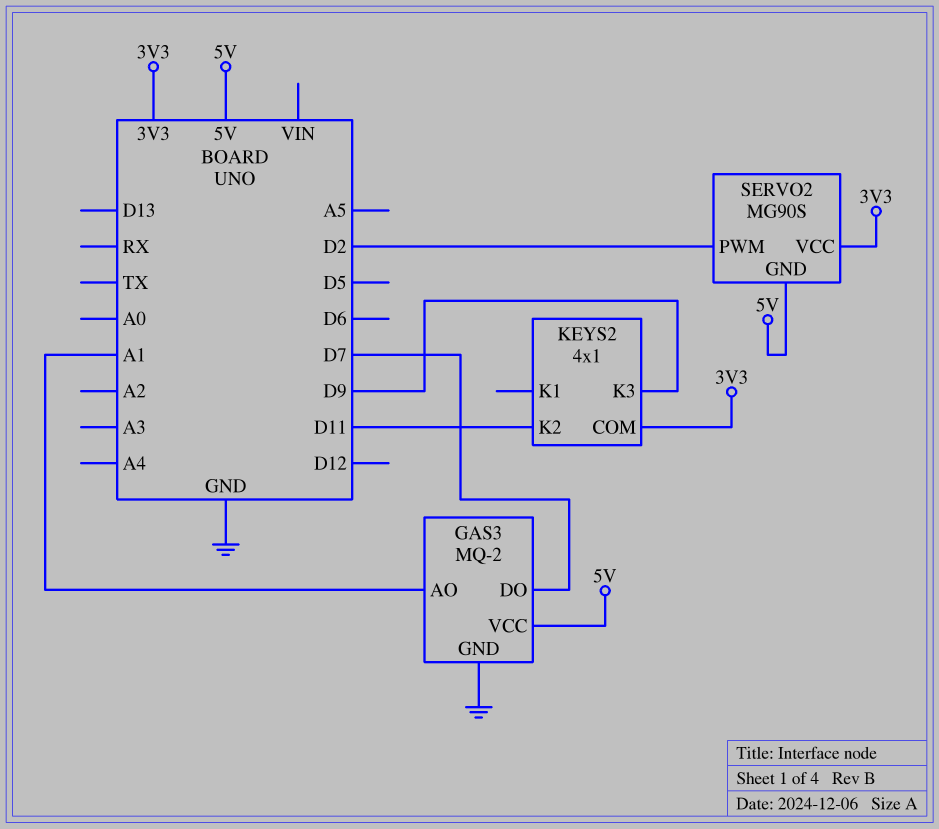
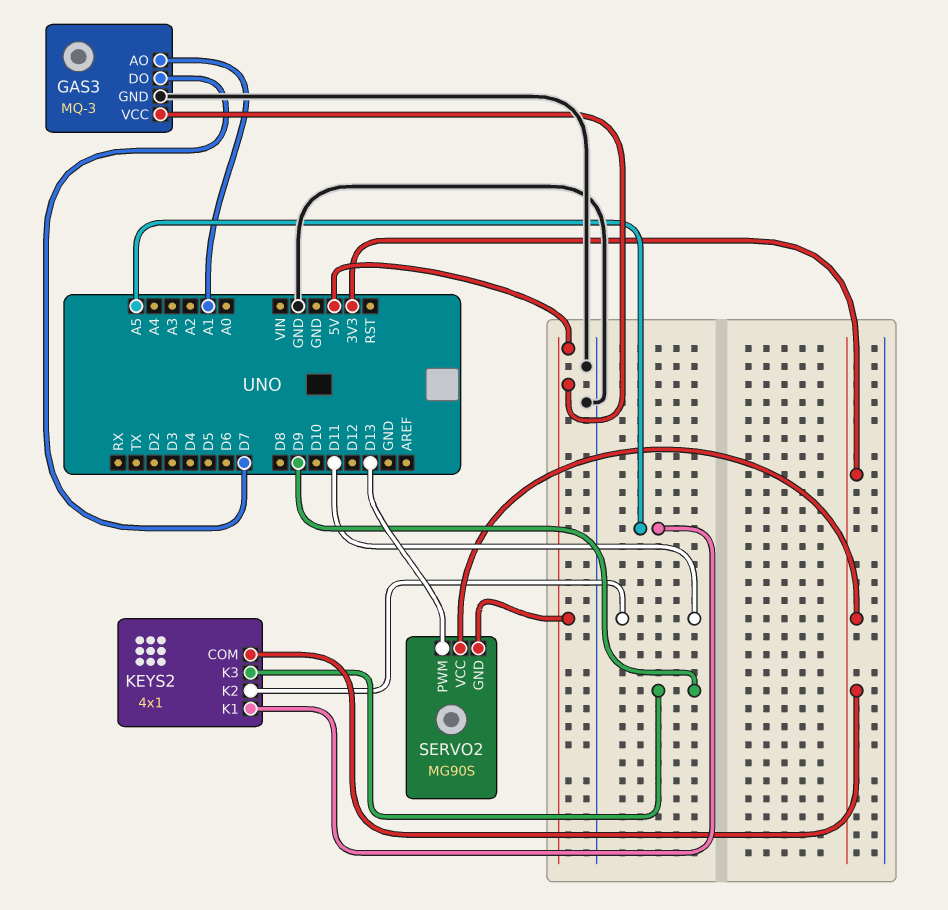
GAS3: MQ-2 -> MQ-3
KEYS2 pin K1: none -> A5
SERVO2 pin PWM: D2 -> D13

